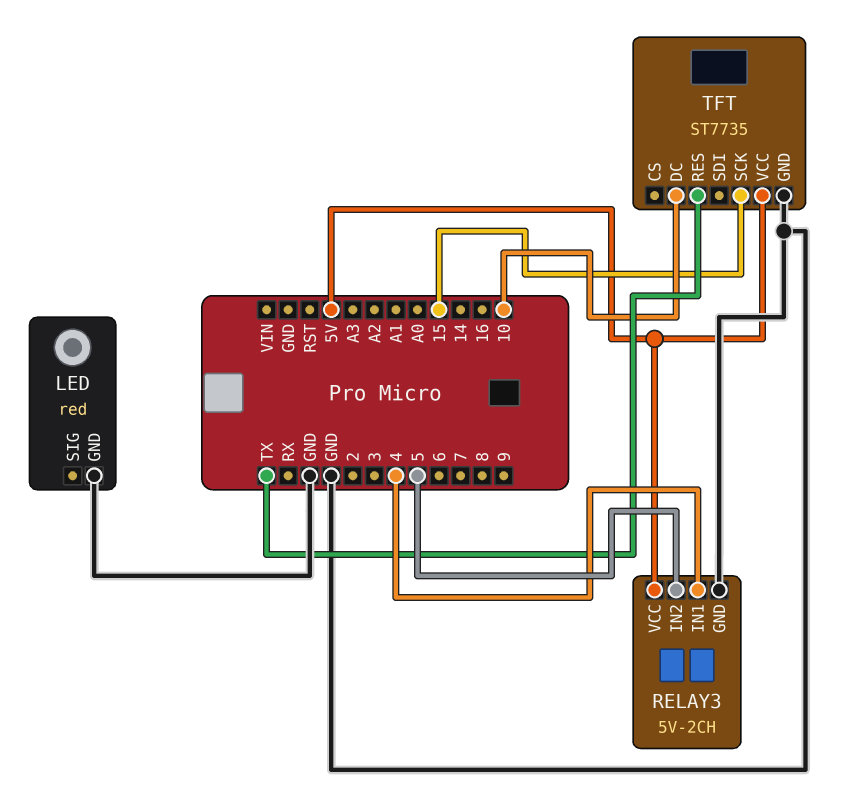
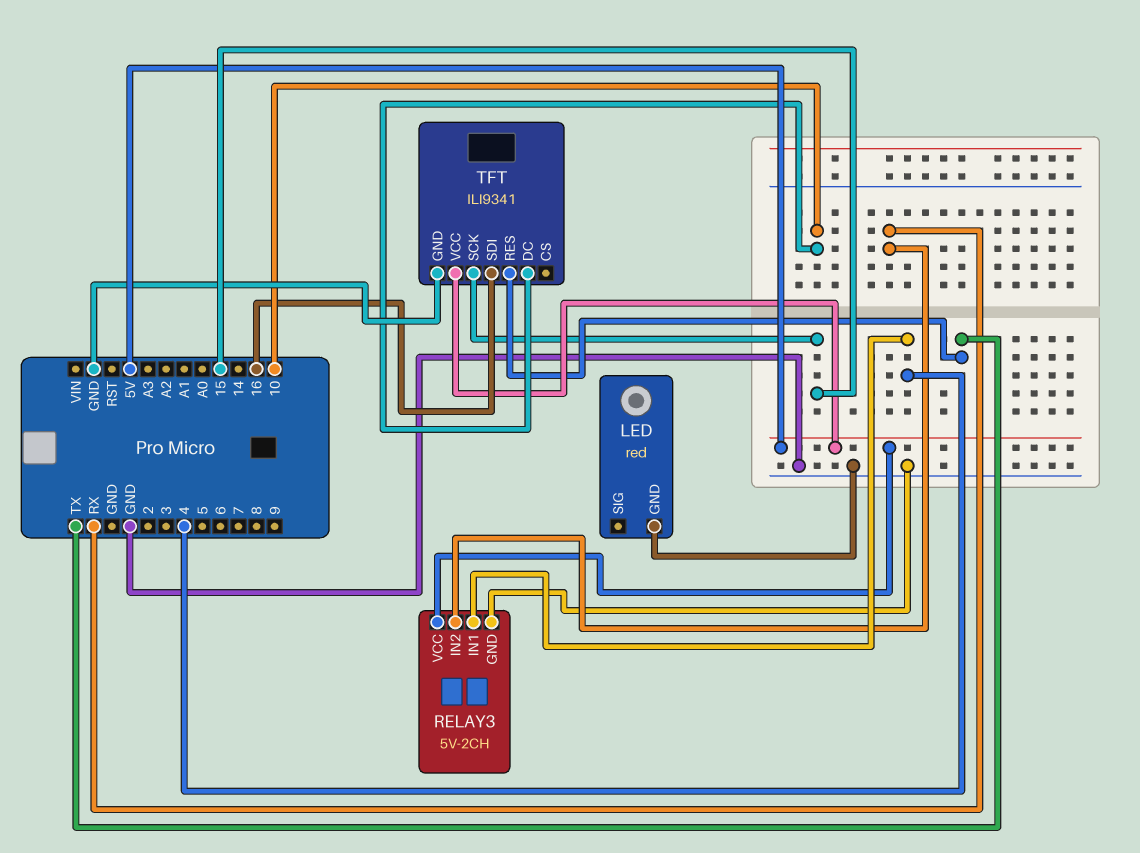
RELAY3 pin IN2: 5 -> RX
TFT: ST7735 -> ILI9341
TFT pin SDI: none -> 16

